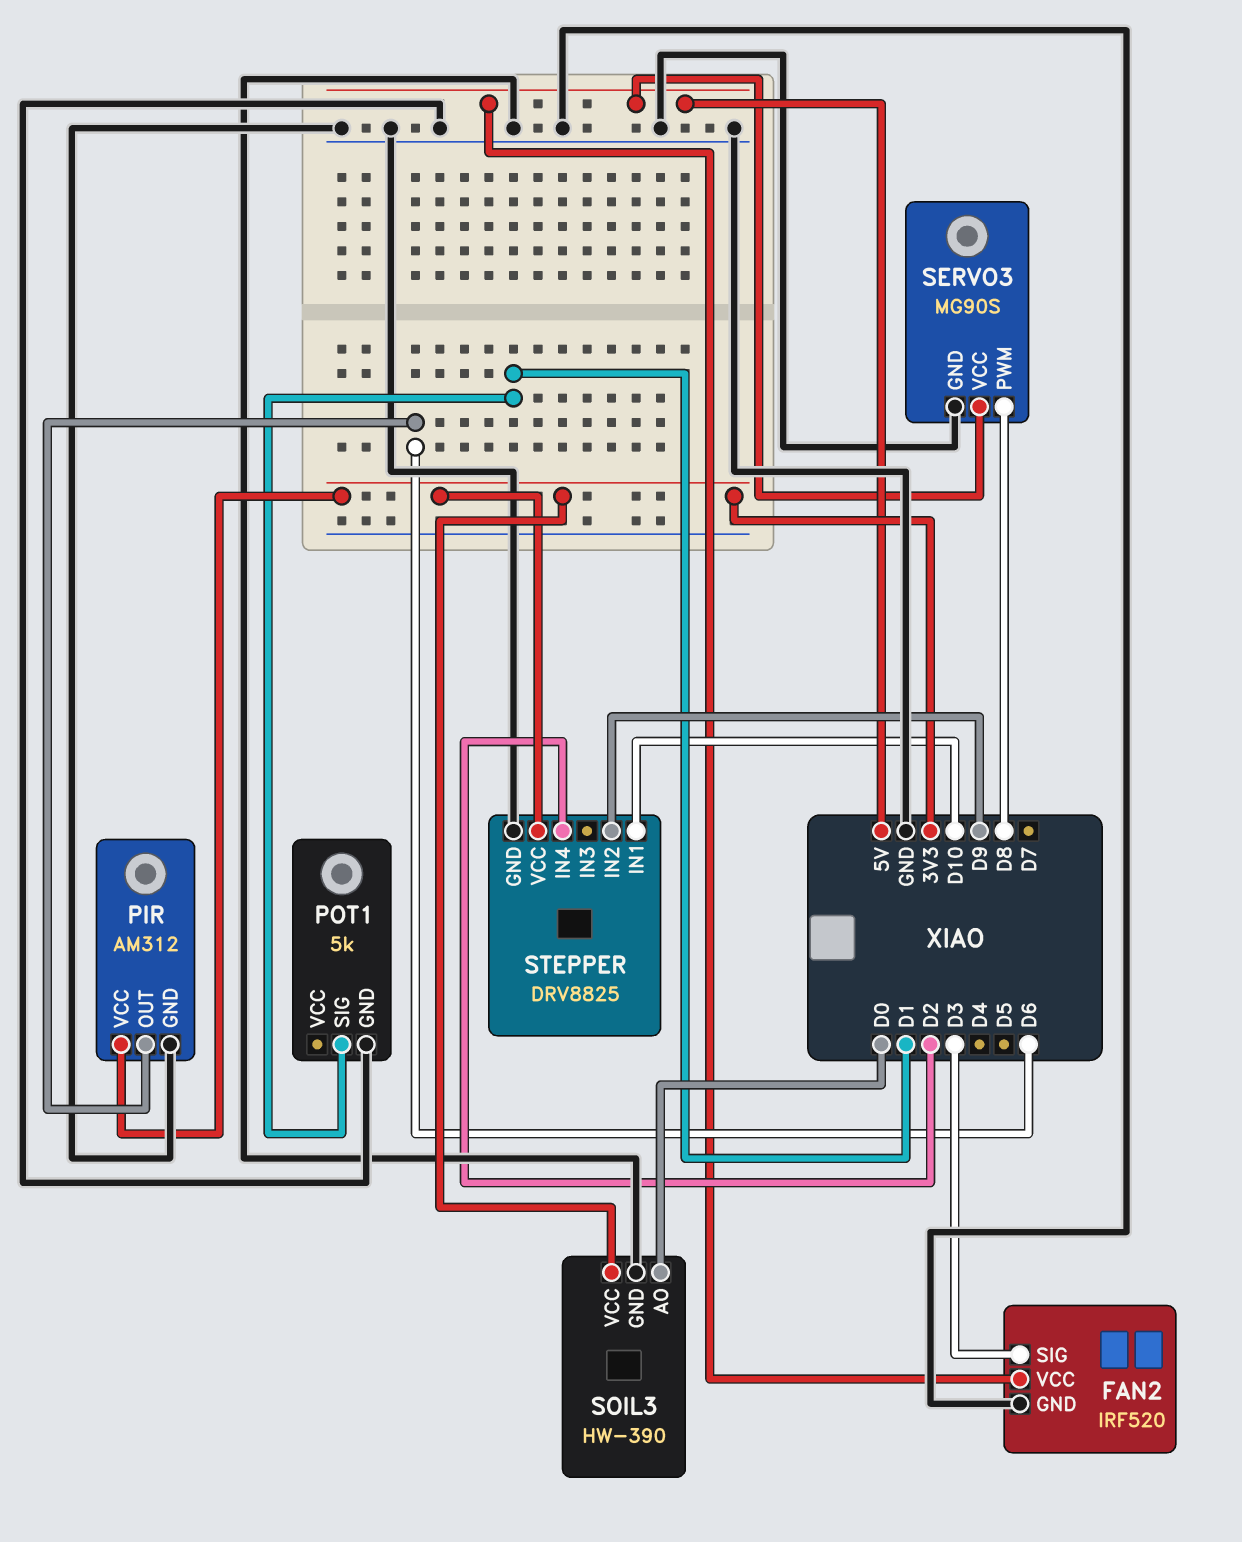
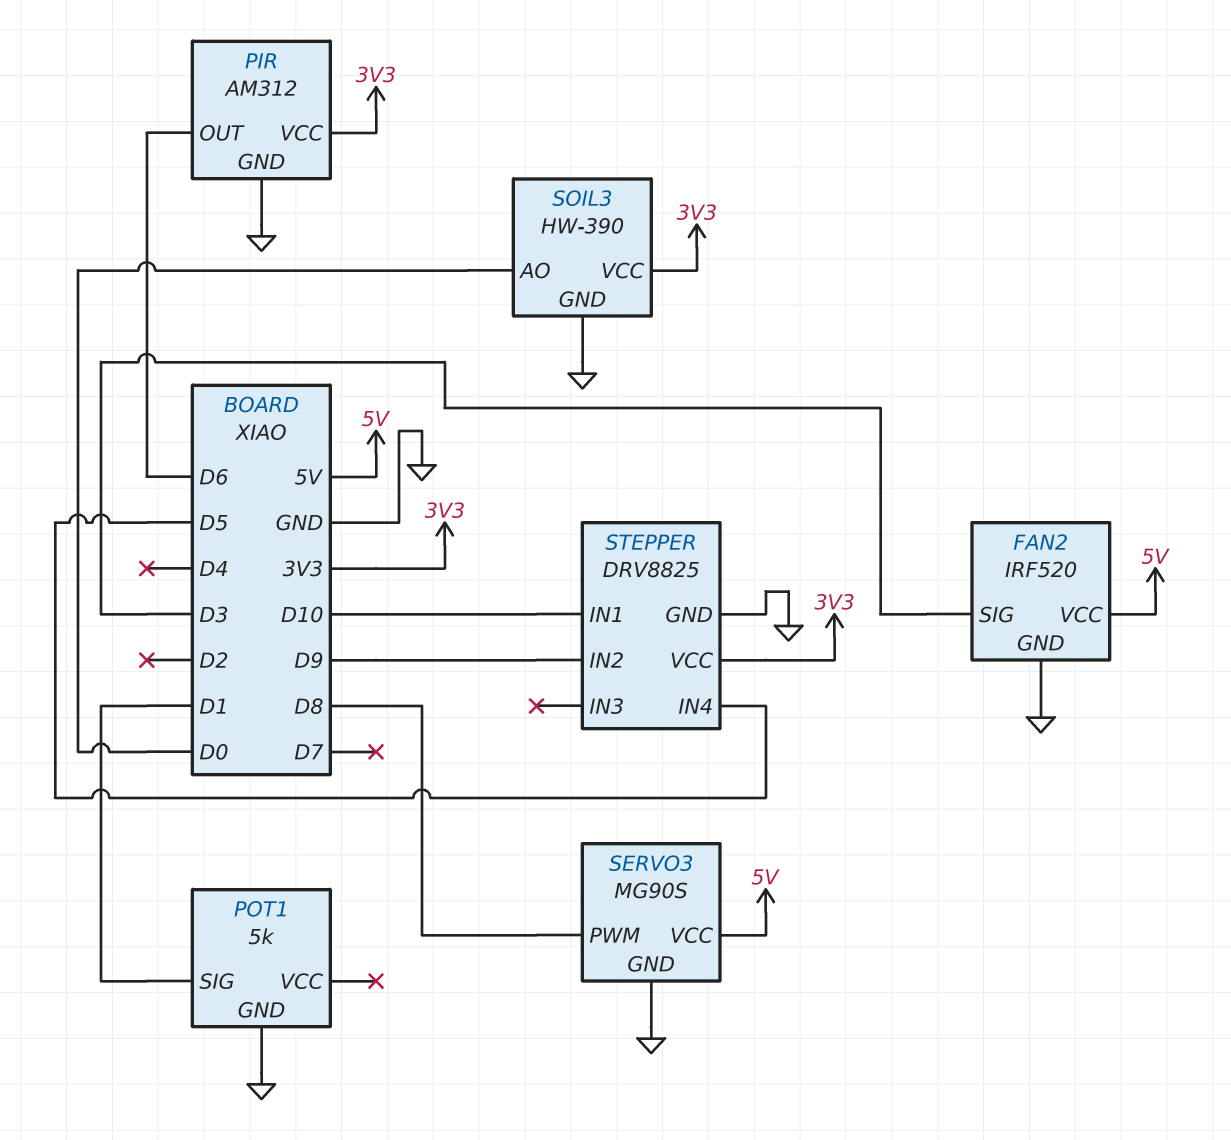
STEPPER pin IN4: D2 -> D5

